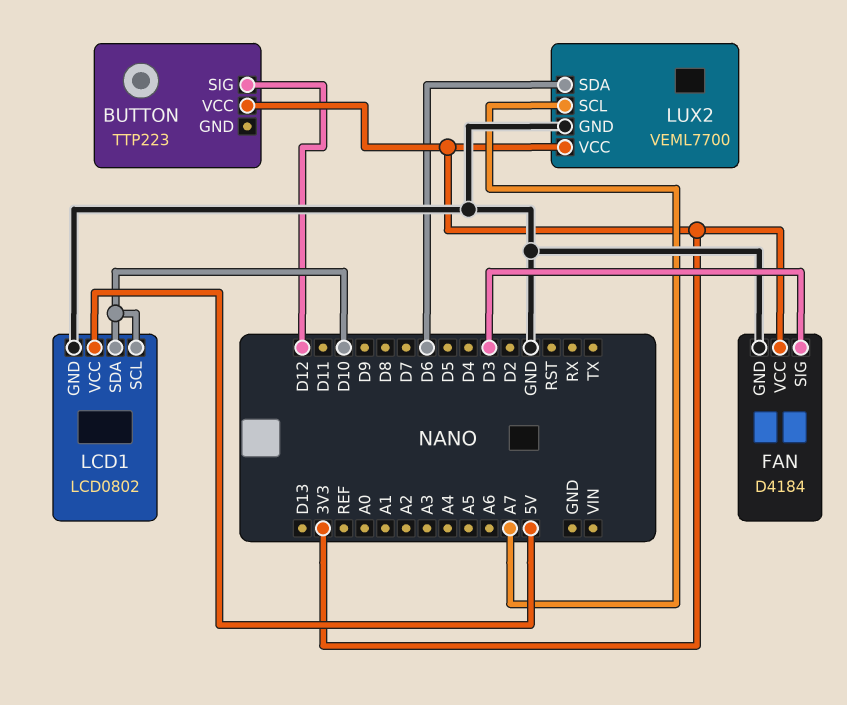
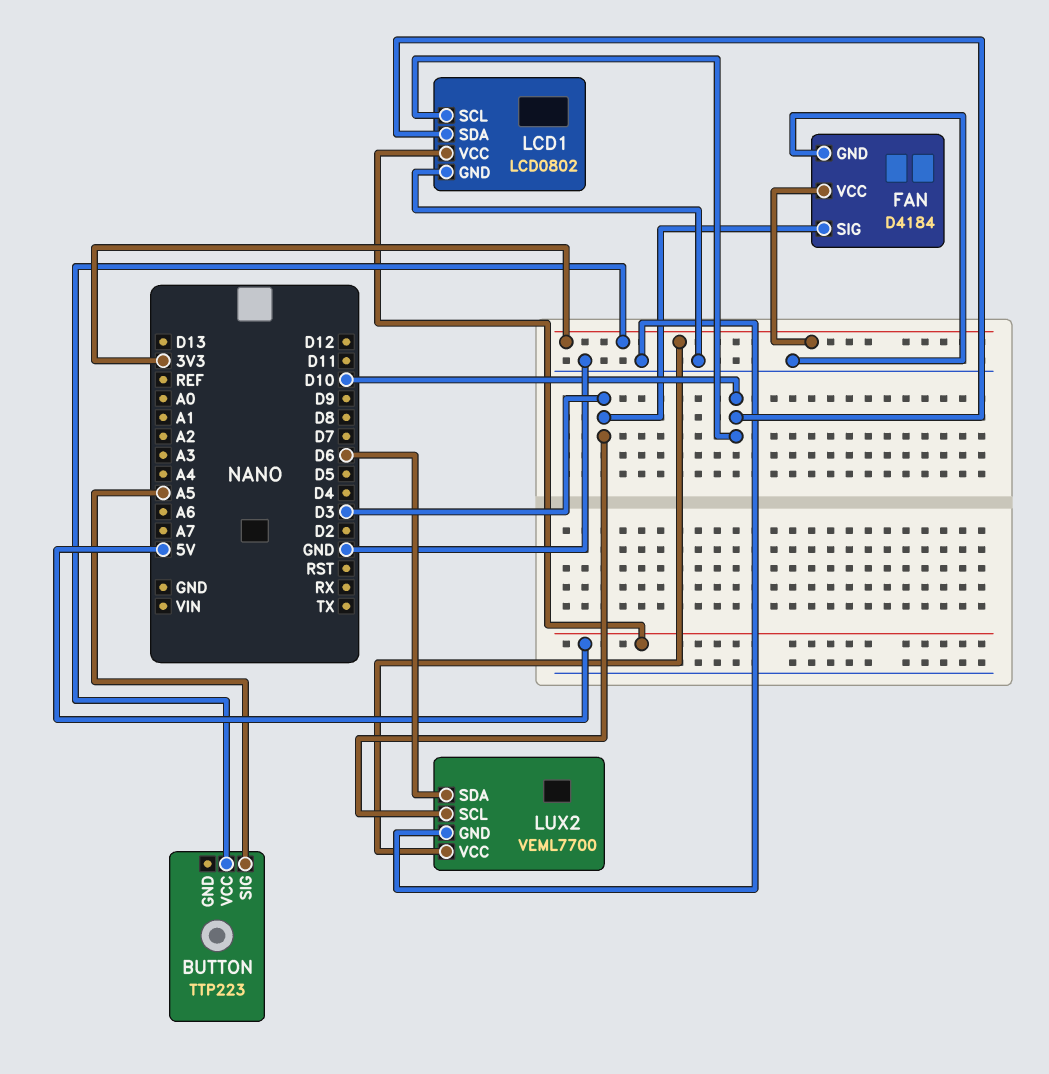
BUTTON pin SIG: D12 -> A5
LUX2 pin SCL: A7 -> D3

